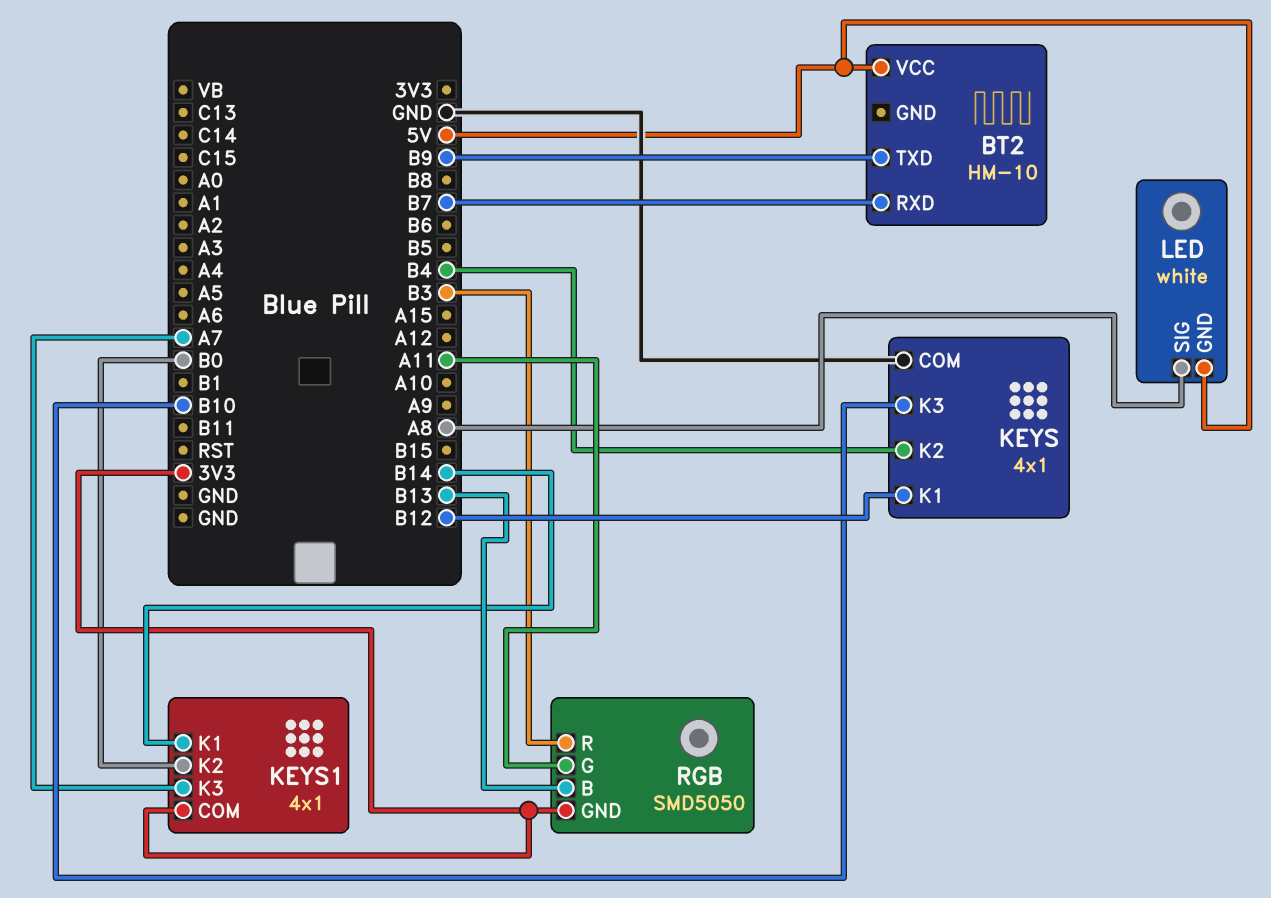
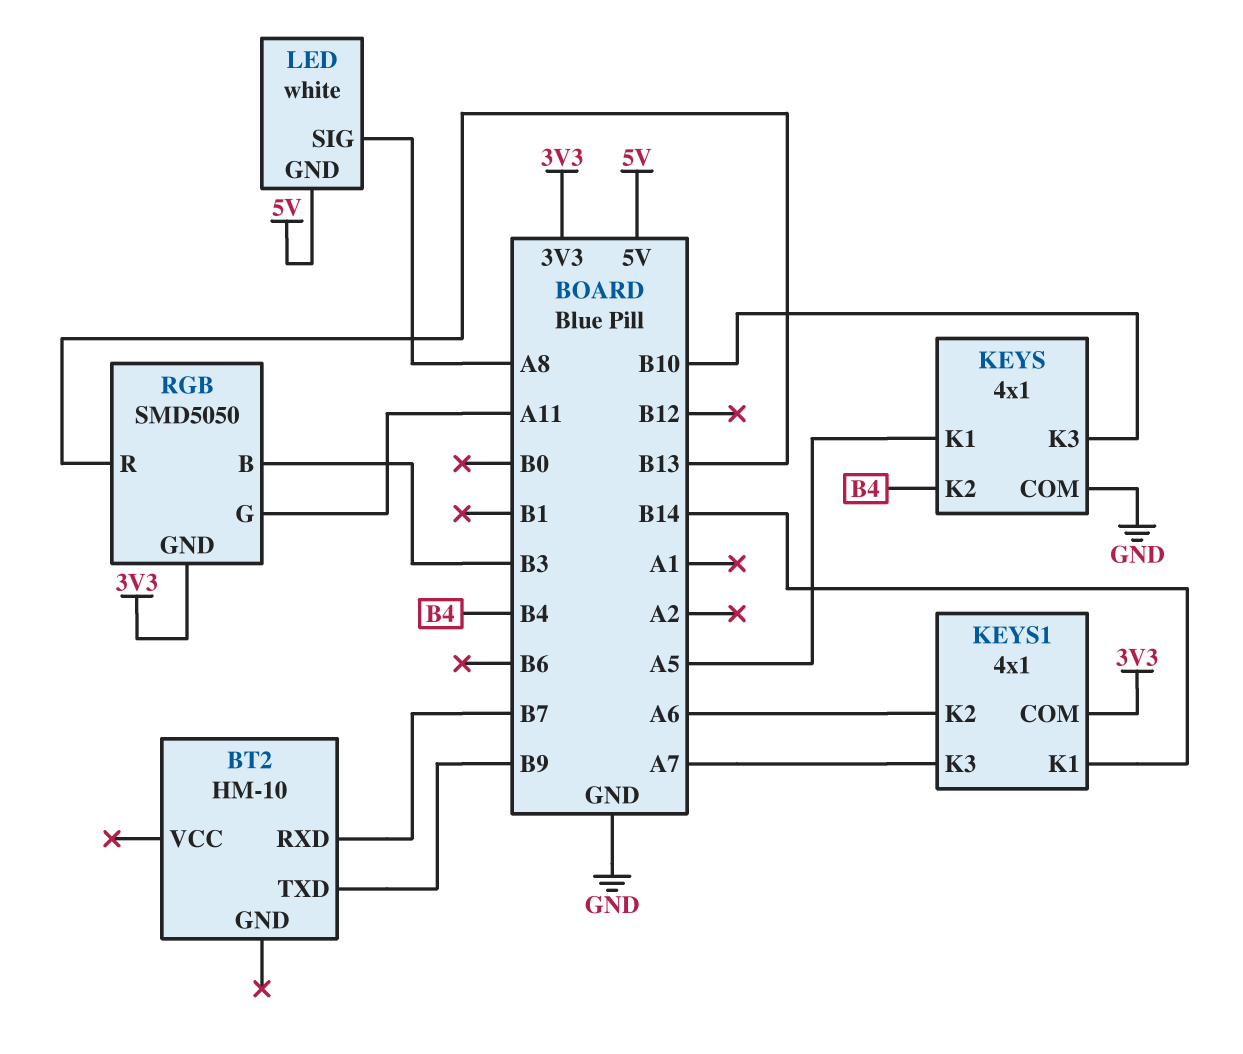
BT2 pin VCC: 5V -> none
KEYS pin K1: B12 -> A5
KEYS1 pin K2: B0 -> A6
RGB pin B: B13 -> B3
RGB pin R: B3 -> B13

